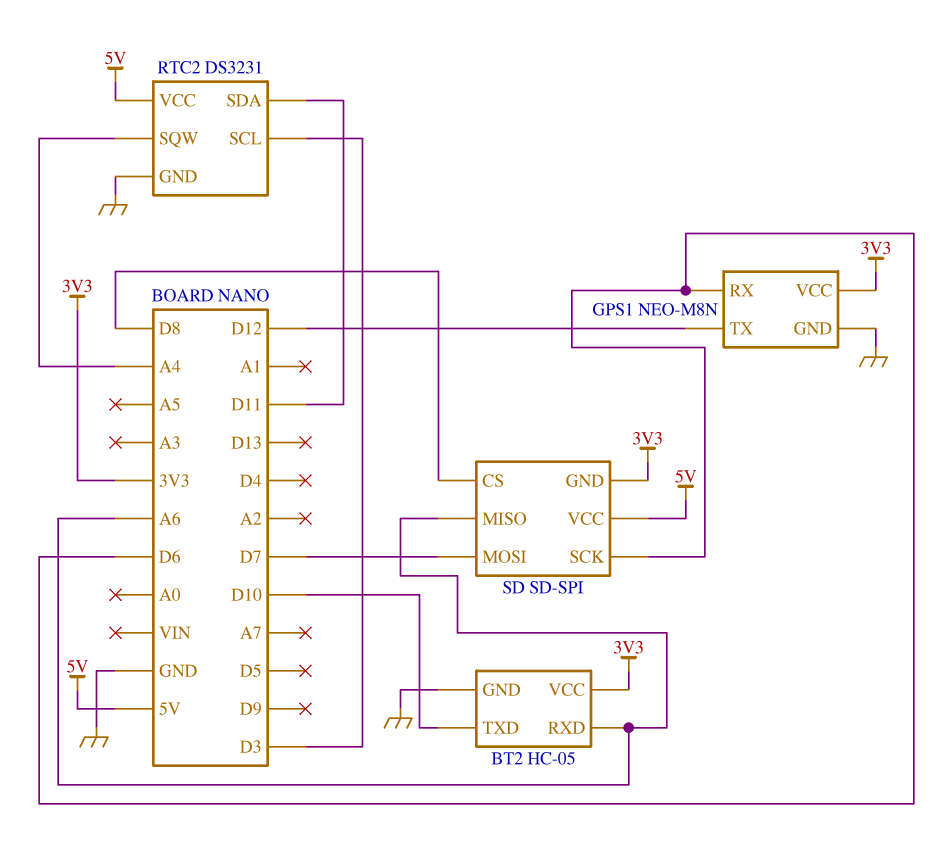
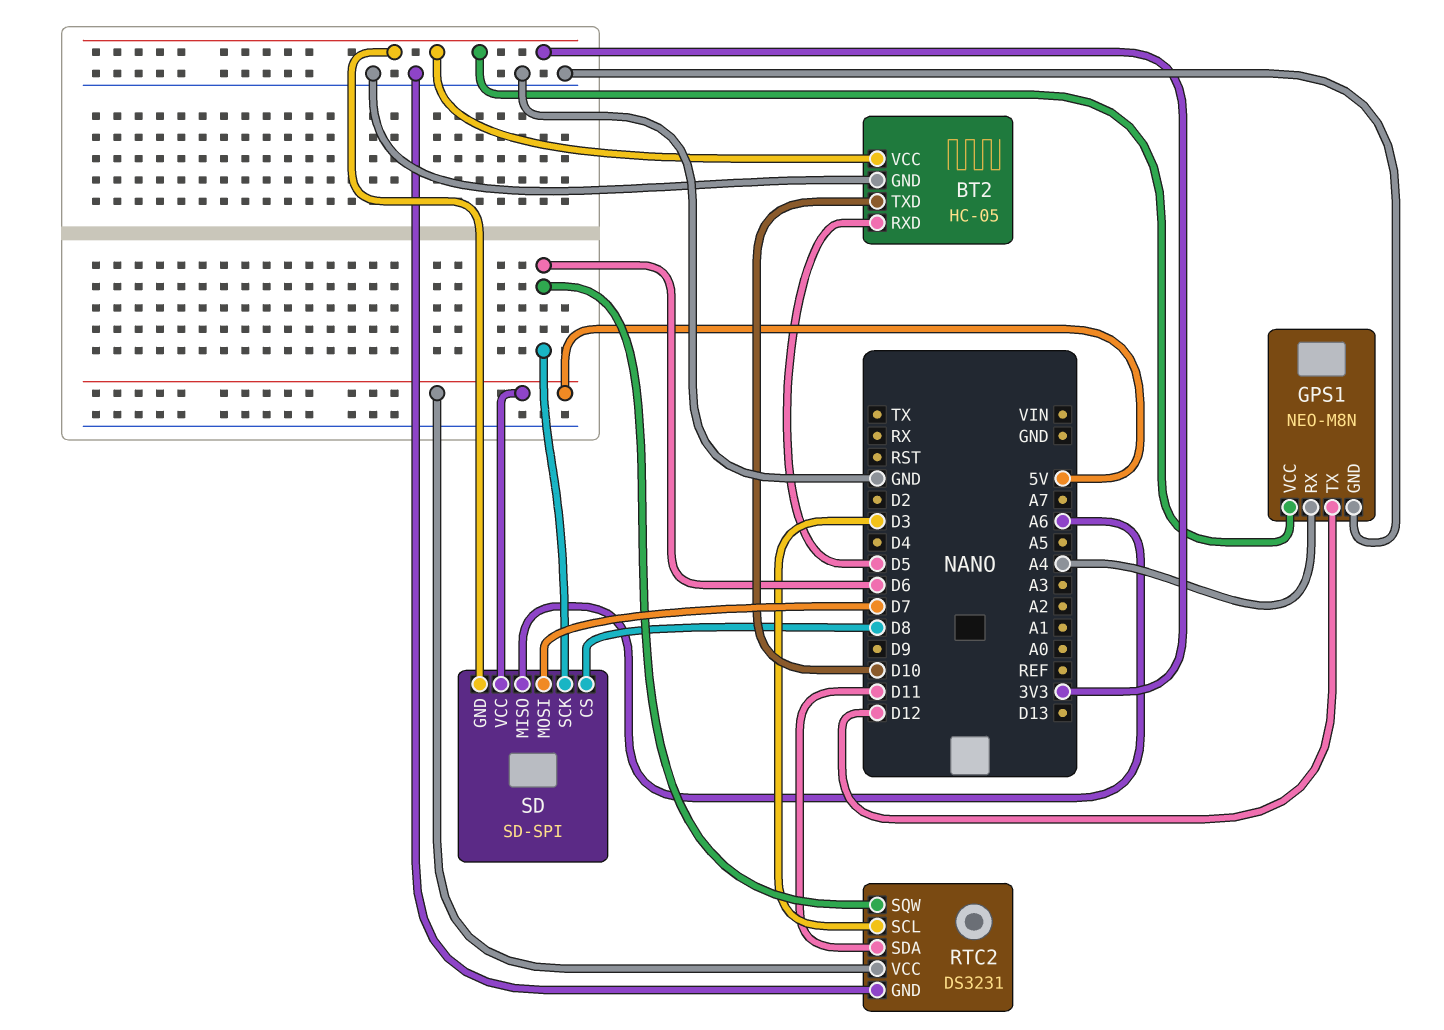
BT2 pin RXD: A6 -> D5
GPS1 pin RX: D6 -> A4
RTC2 pin SQW: A4 -> D6

